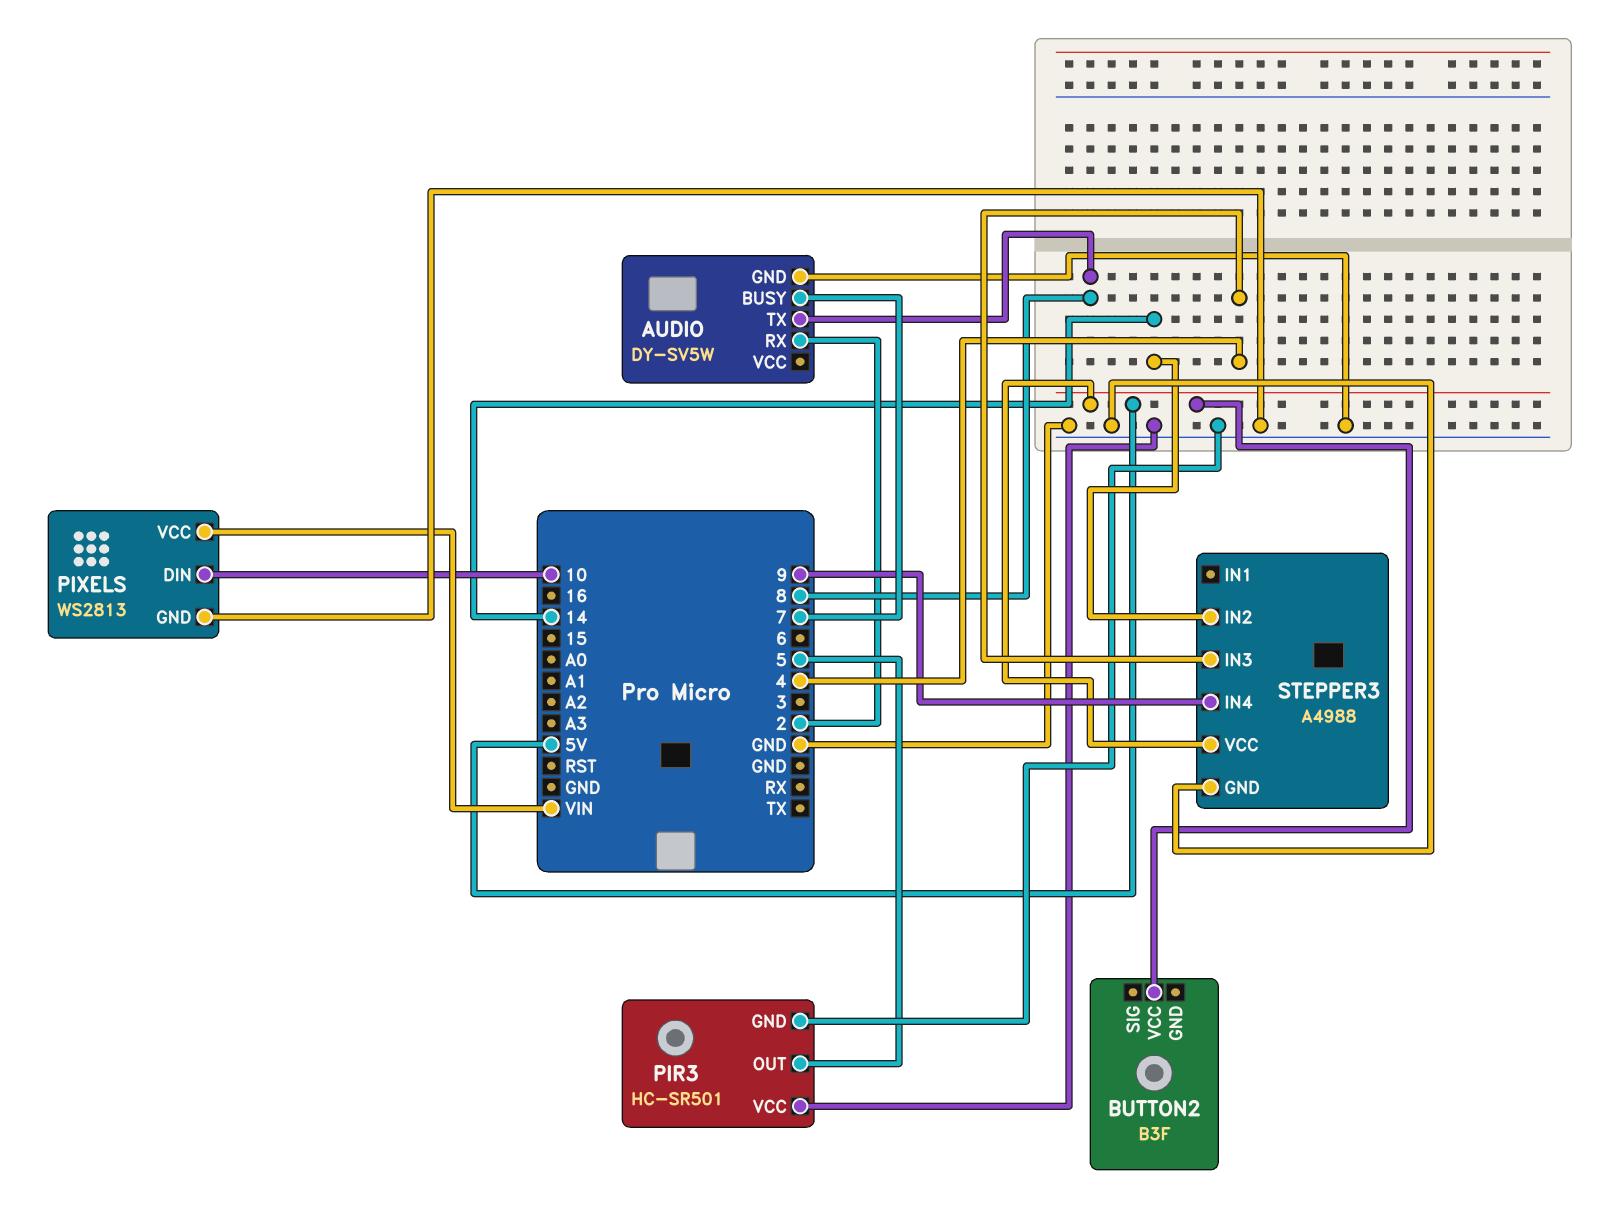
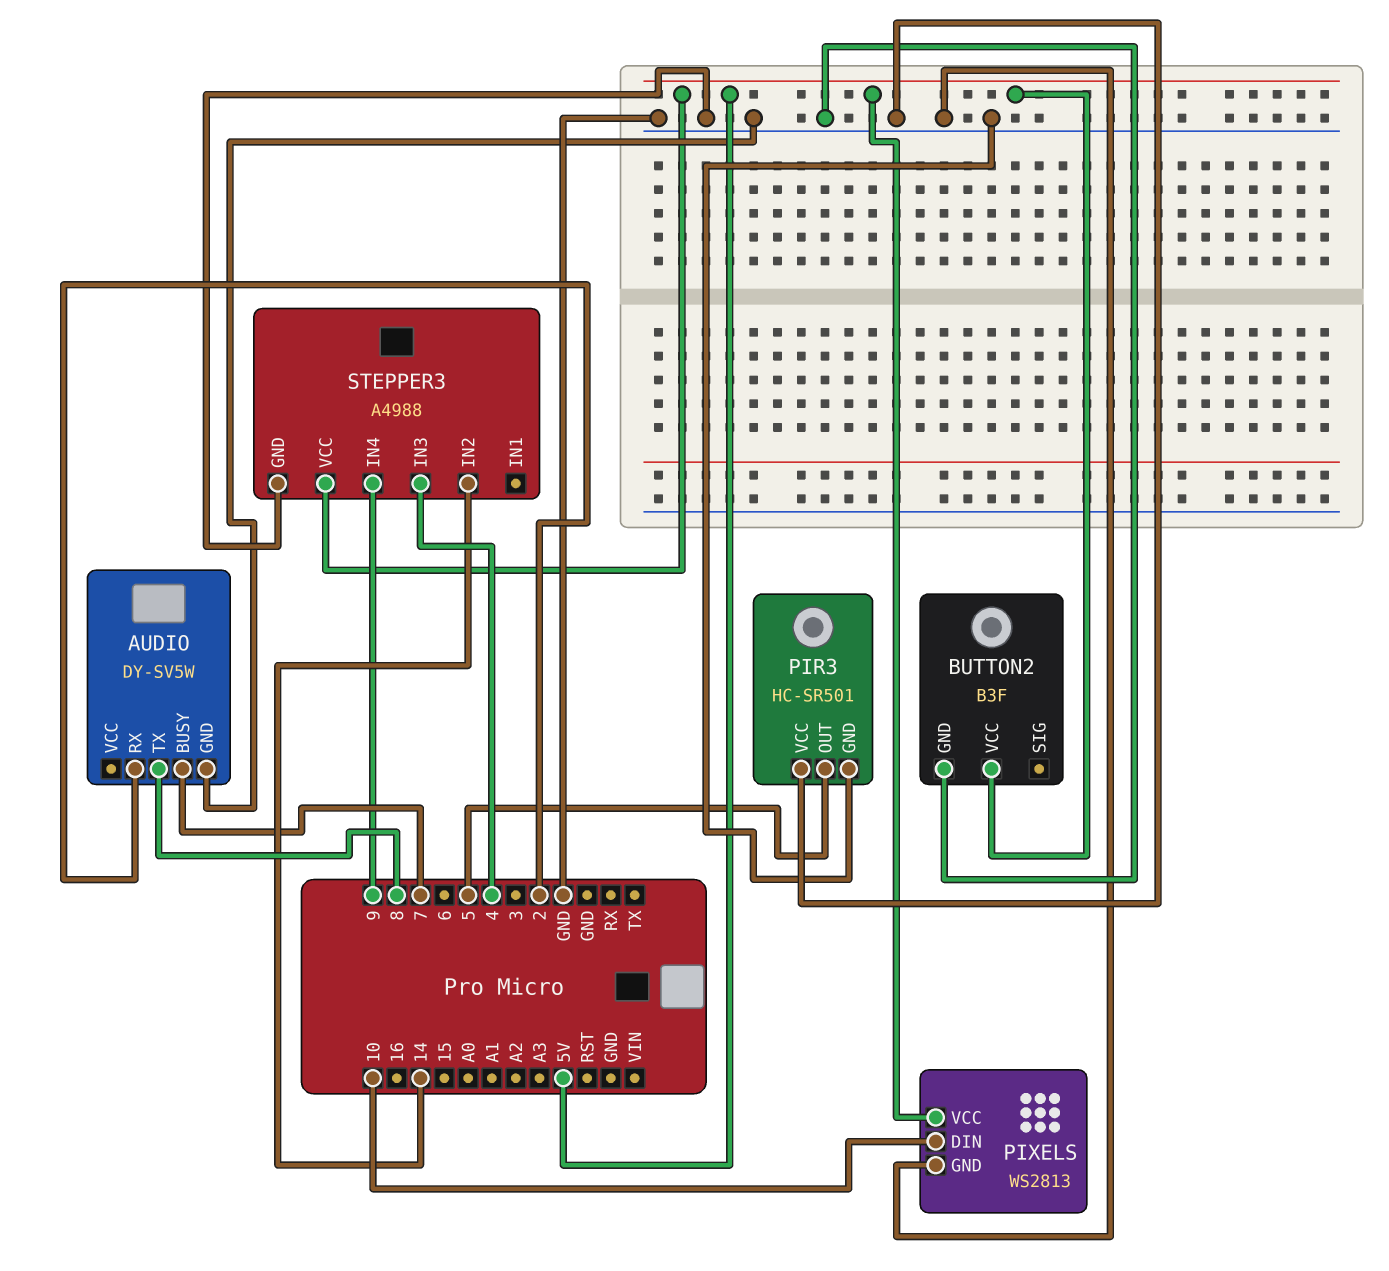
BUTTON2 pin GND: none -> GND
PIXELS pin VCC: VIN -> 5V

